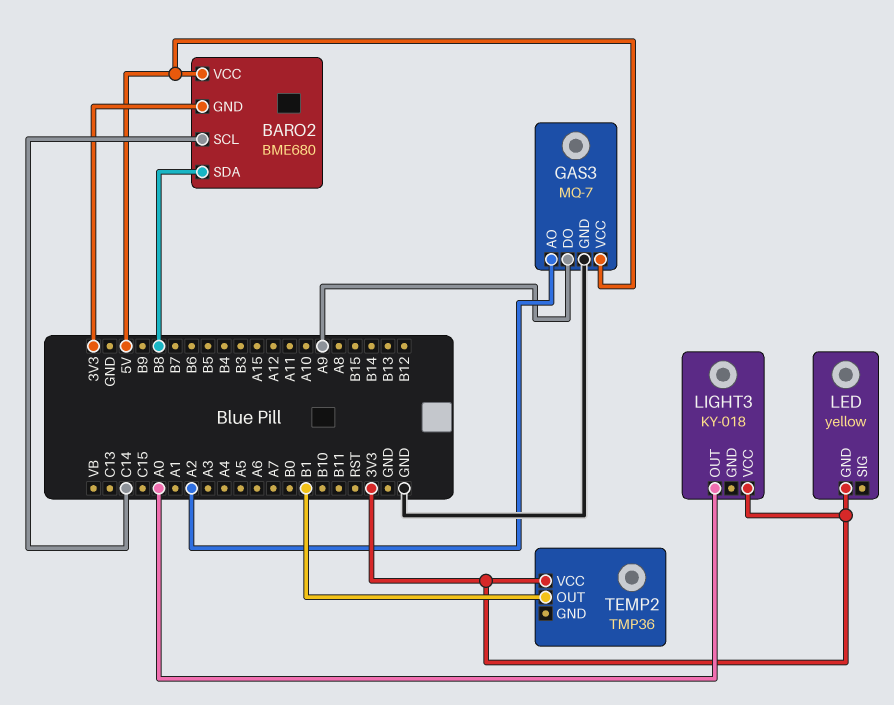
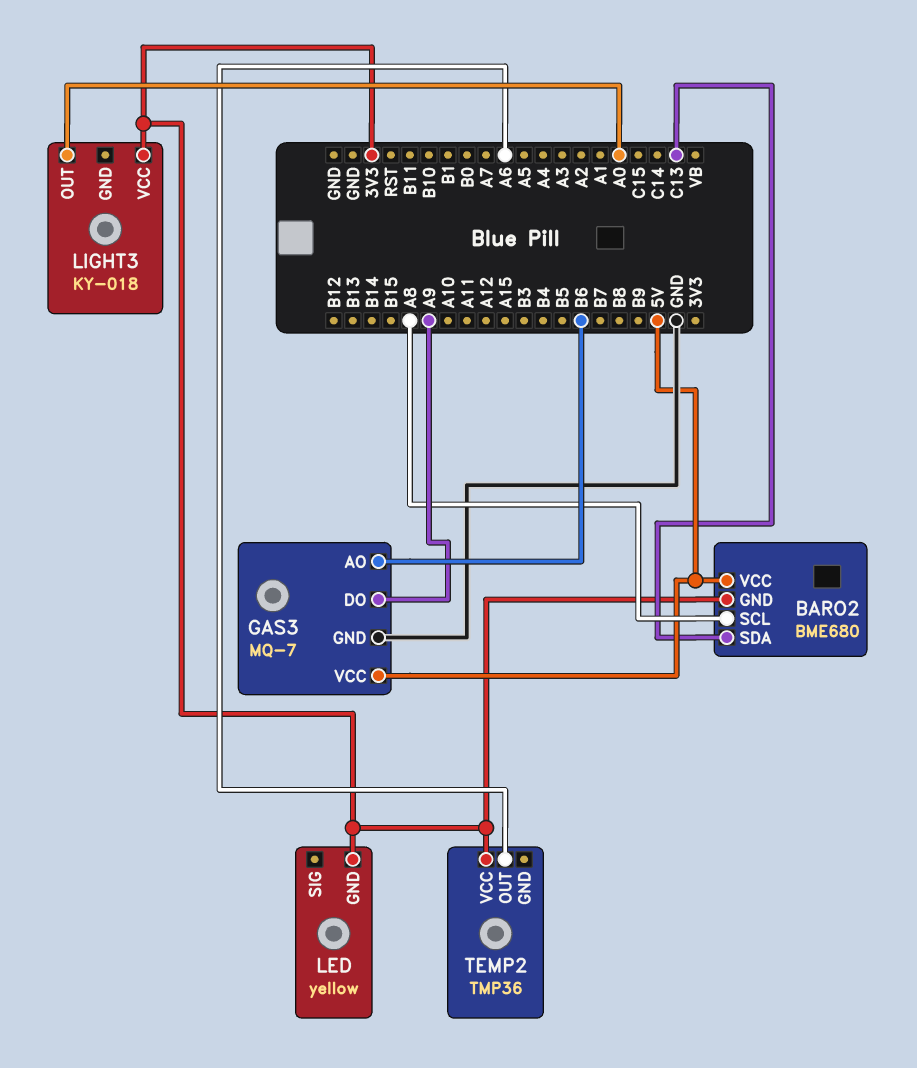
BARO2 pin SCL: C14 -> A8
BARO2 pin SDA: B8 -> C13
GAS3 pin AO: A2 -> B6
TEMP2 pin OUT: B1 -> A6

